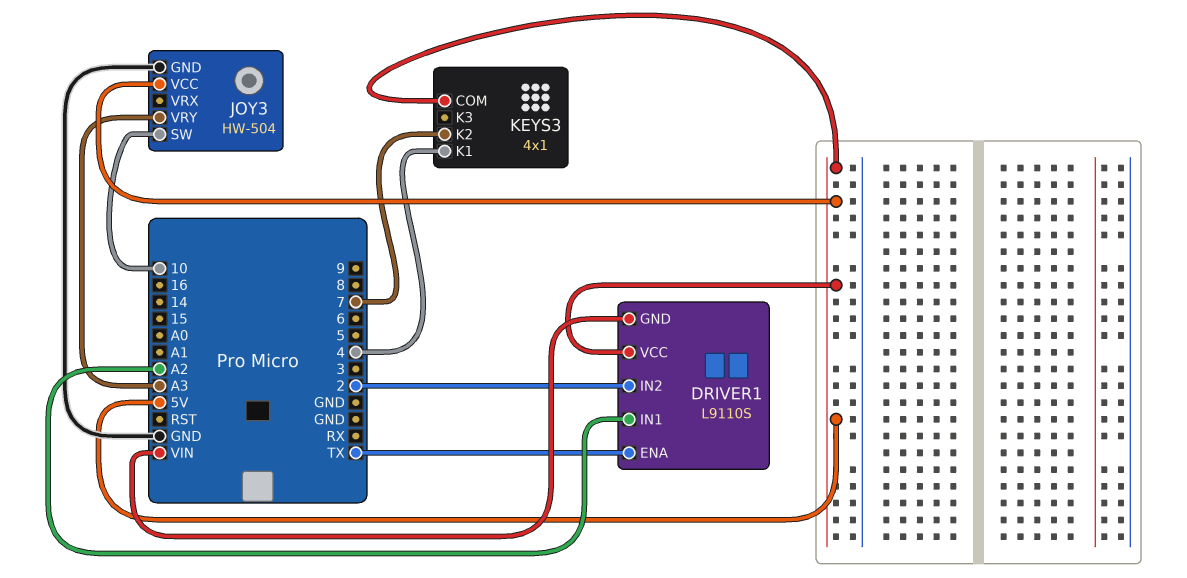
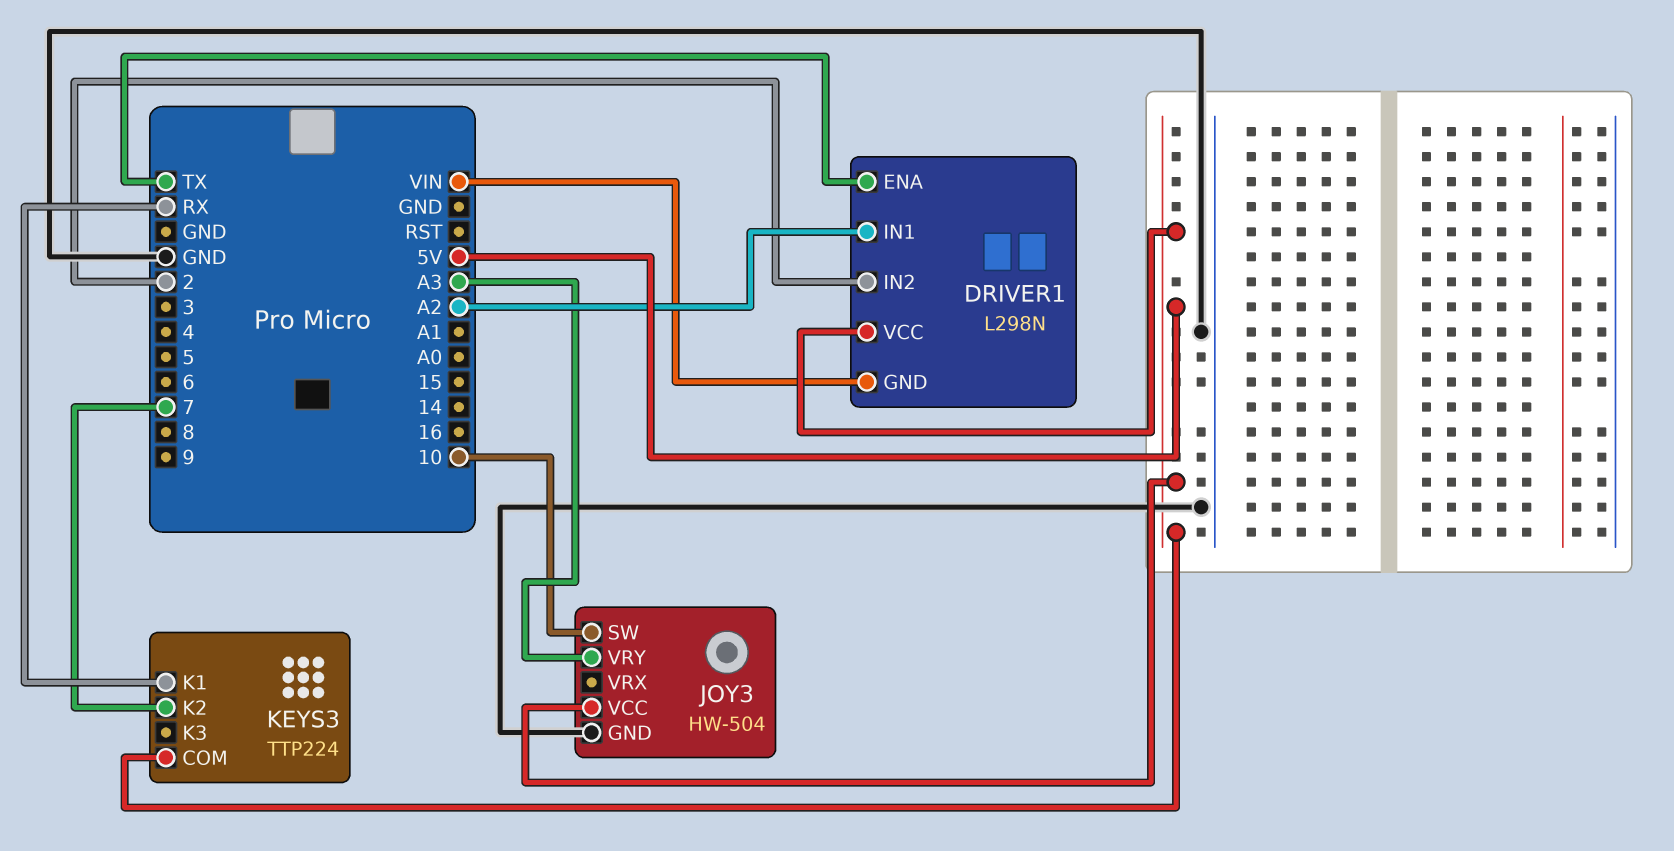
DRIVER1: L9110S -> L298N
KEYS3: 4x1 -> TTP224
KEYS3 pin K1: 4 -> RX

